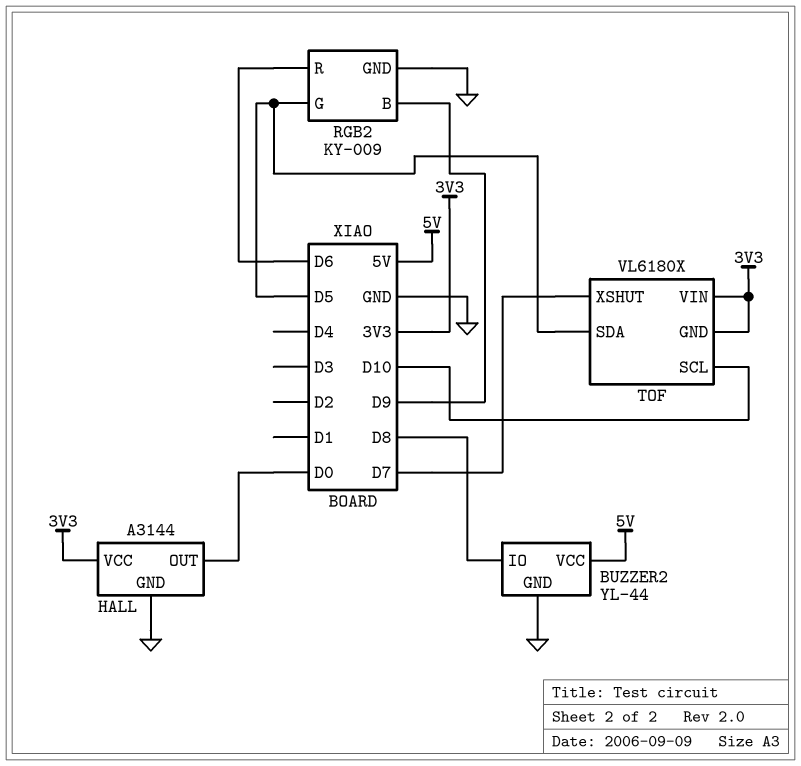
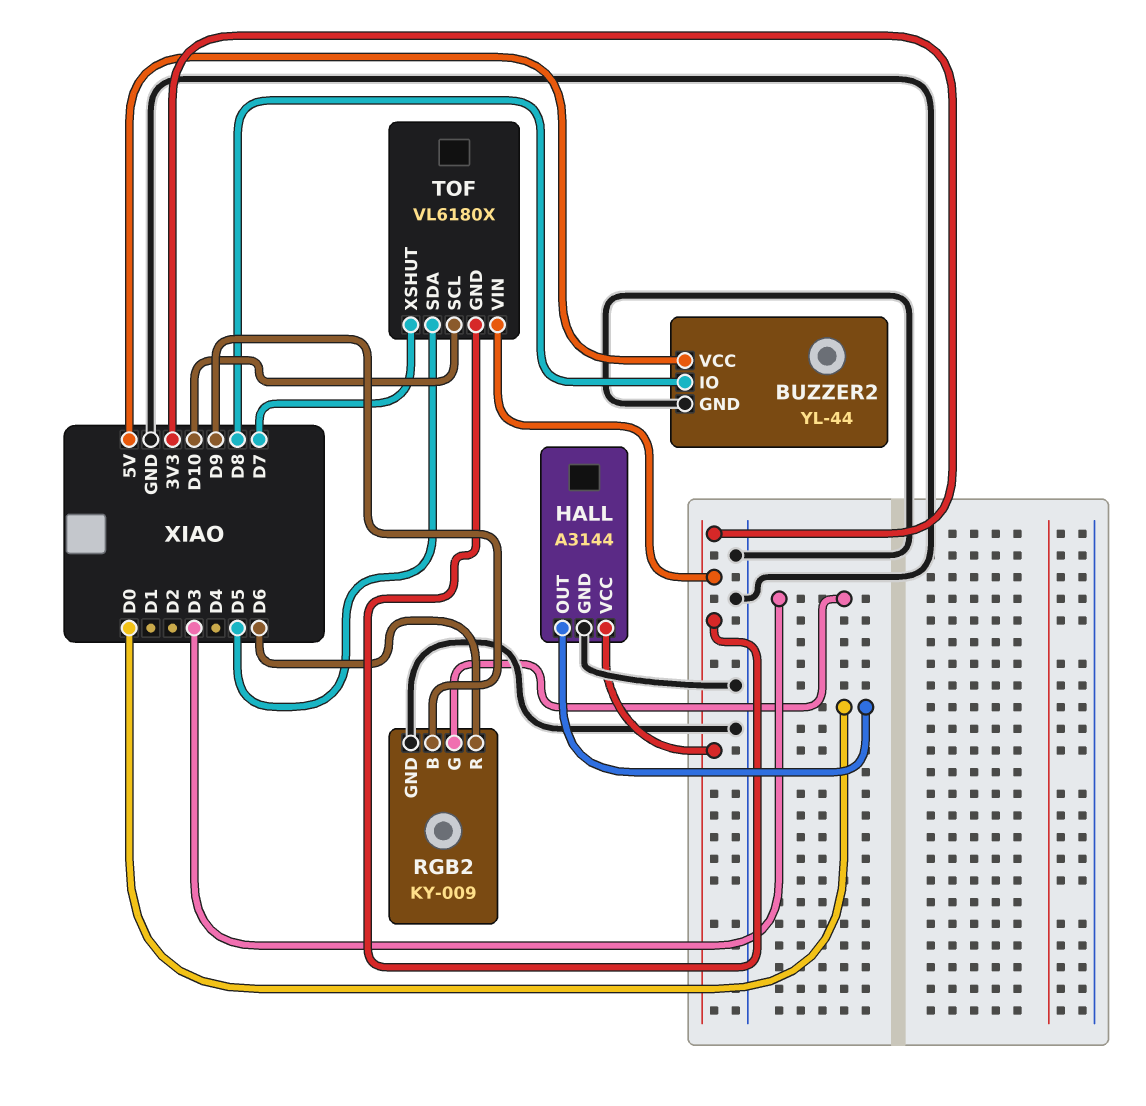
RGB2 pin G: D5 -> D3

